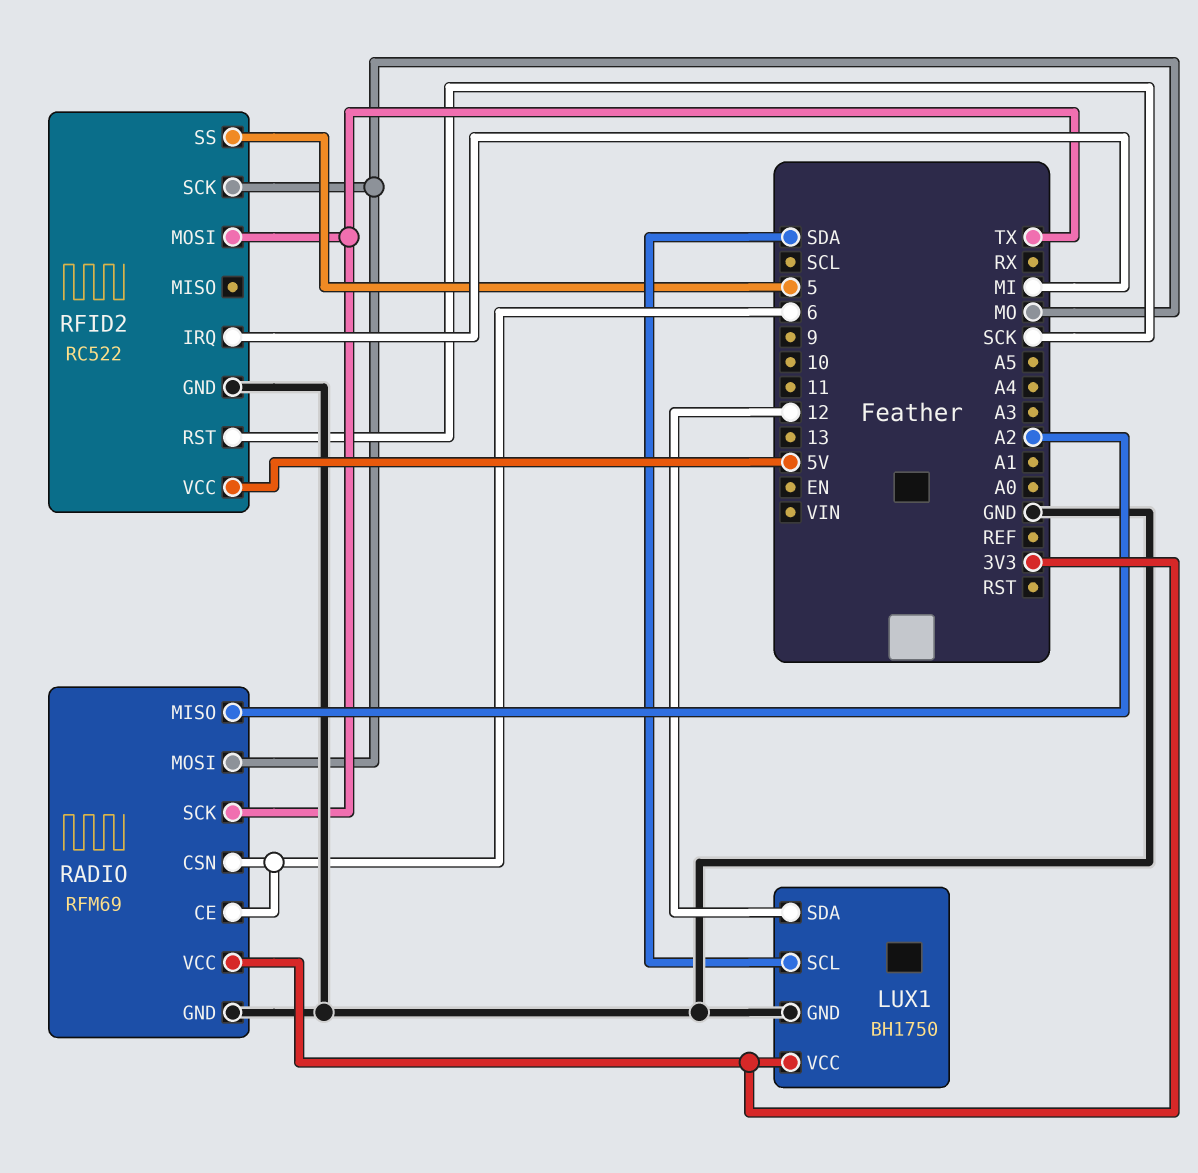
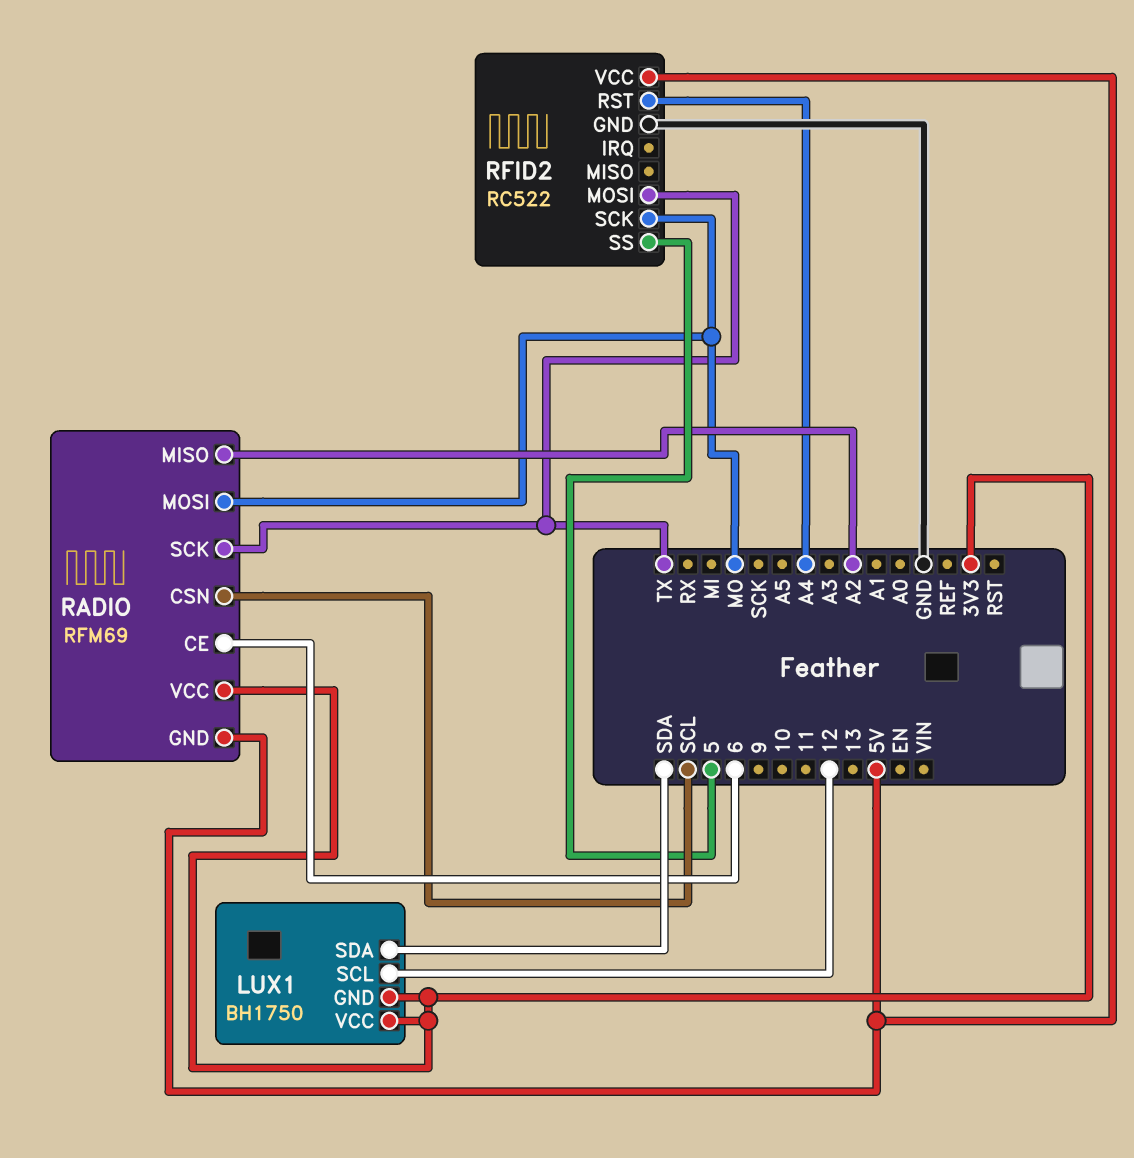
LUX1 pin GND: GND -> 3V3
LUX1 pin SCL: SDA -> 12
LUX1 pin SDA: 12 -> SDA
RADIO pin CSN: 6 -> SCL
RADIO pin GND: GND -> 5V
RFID2 pin IRQ: MI -> none
RFID2 pin RST: SCK -> A4

